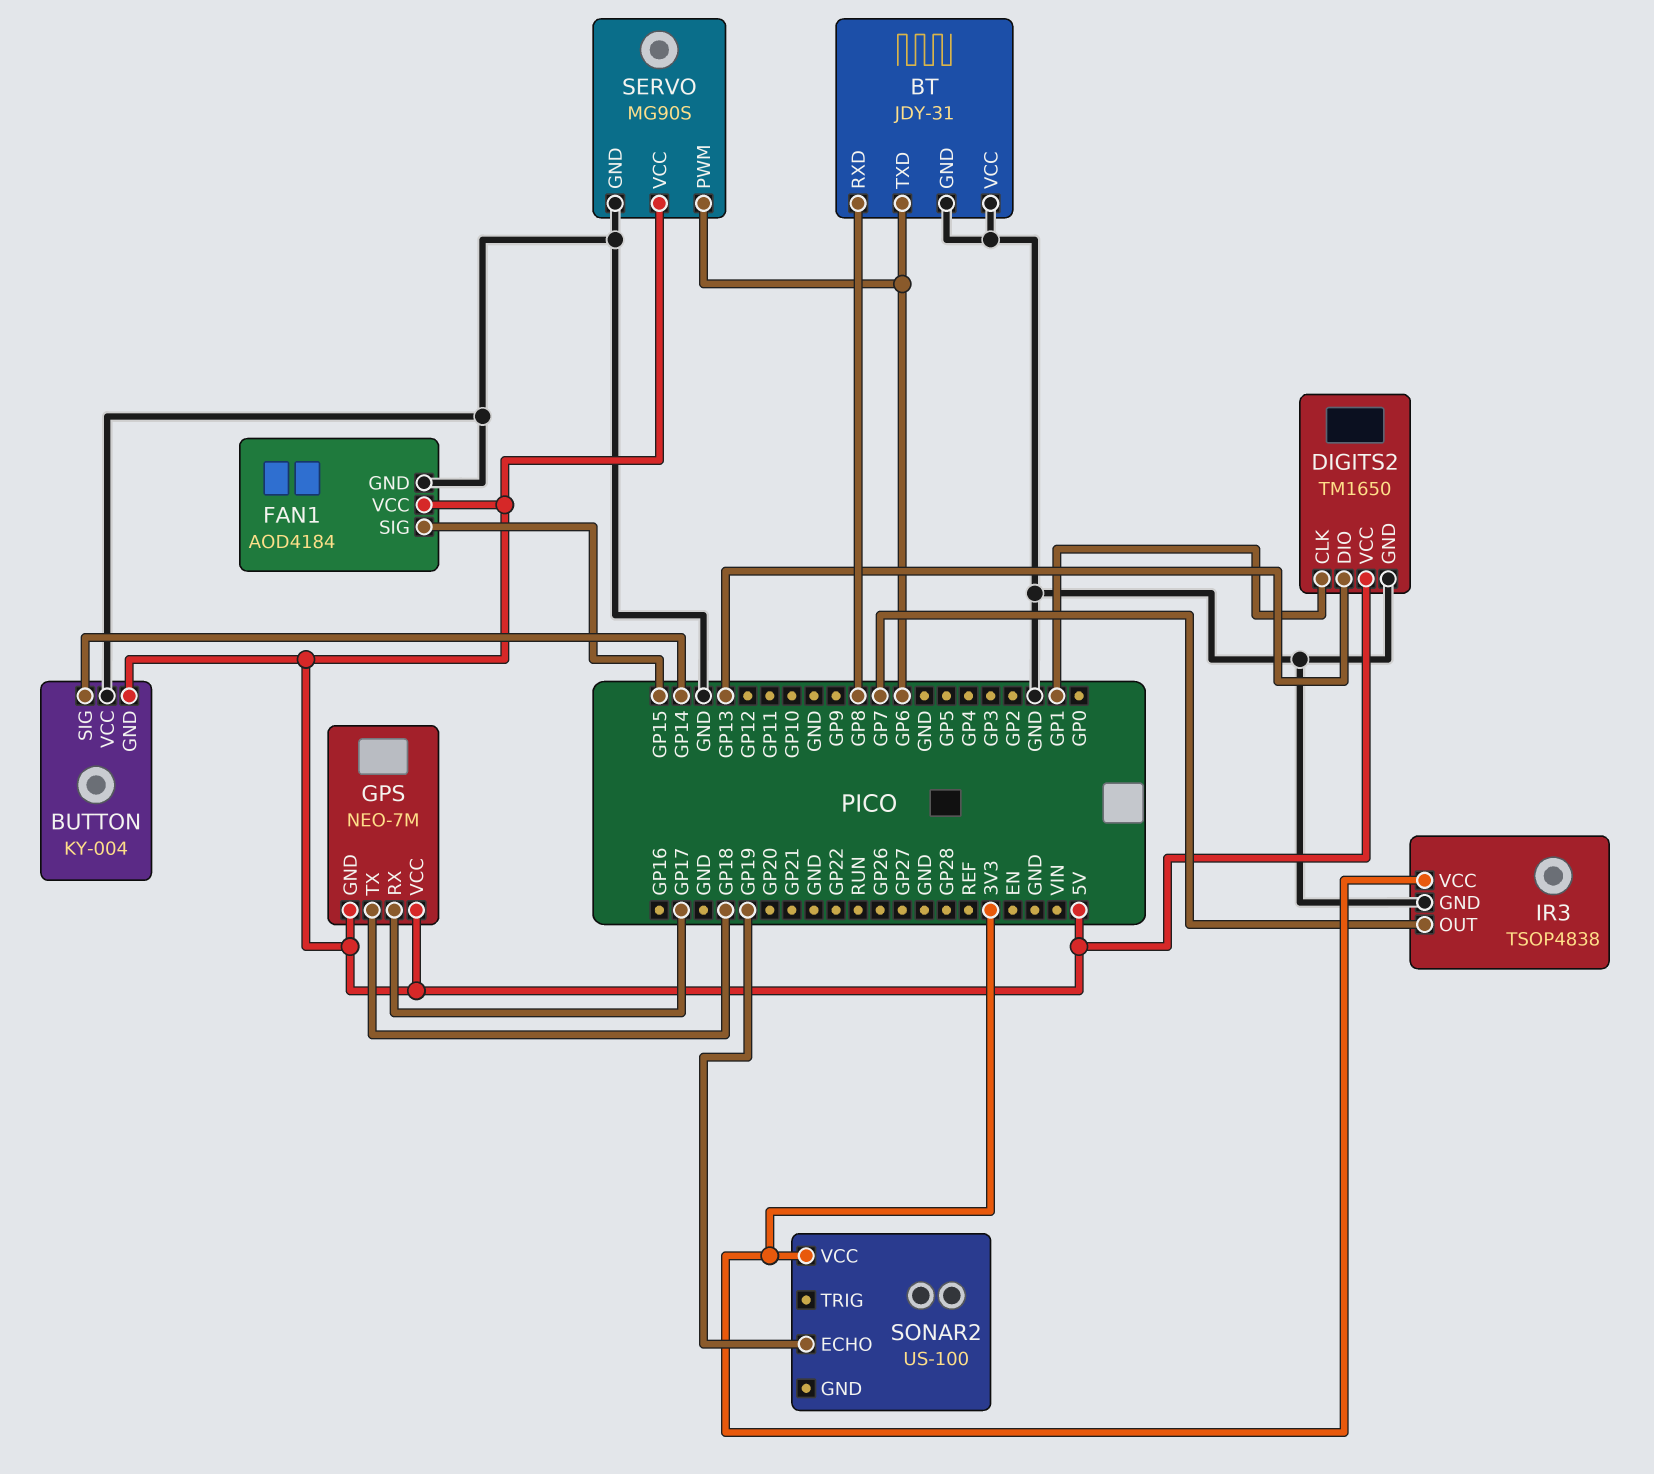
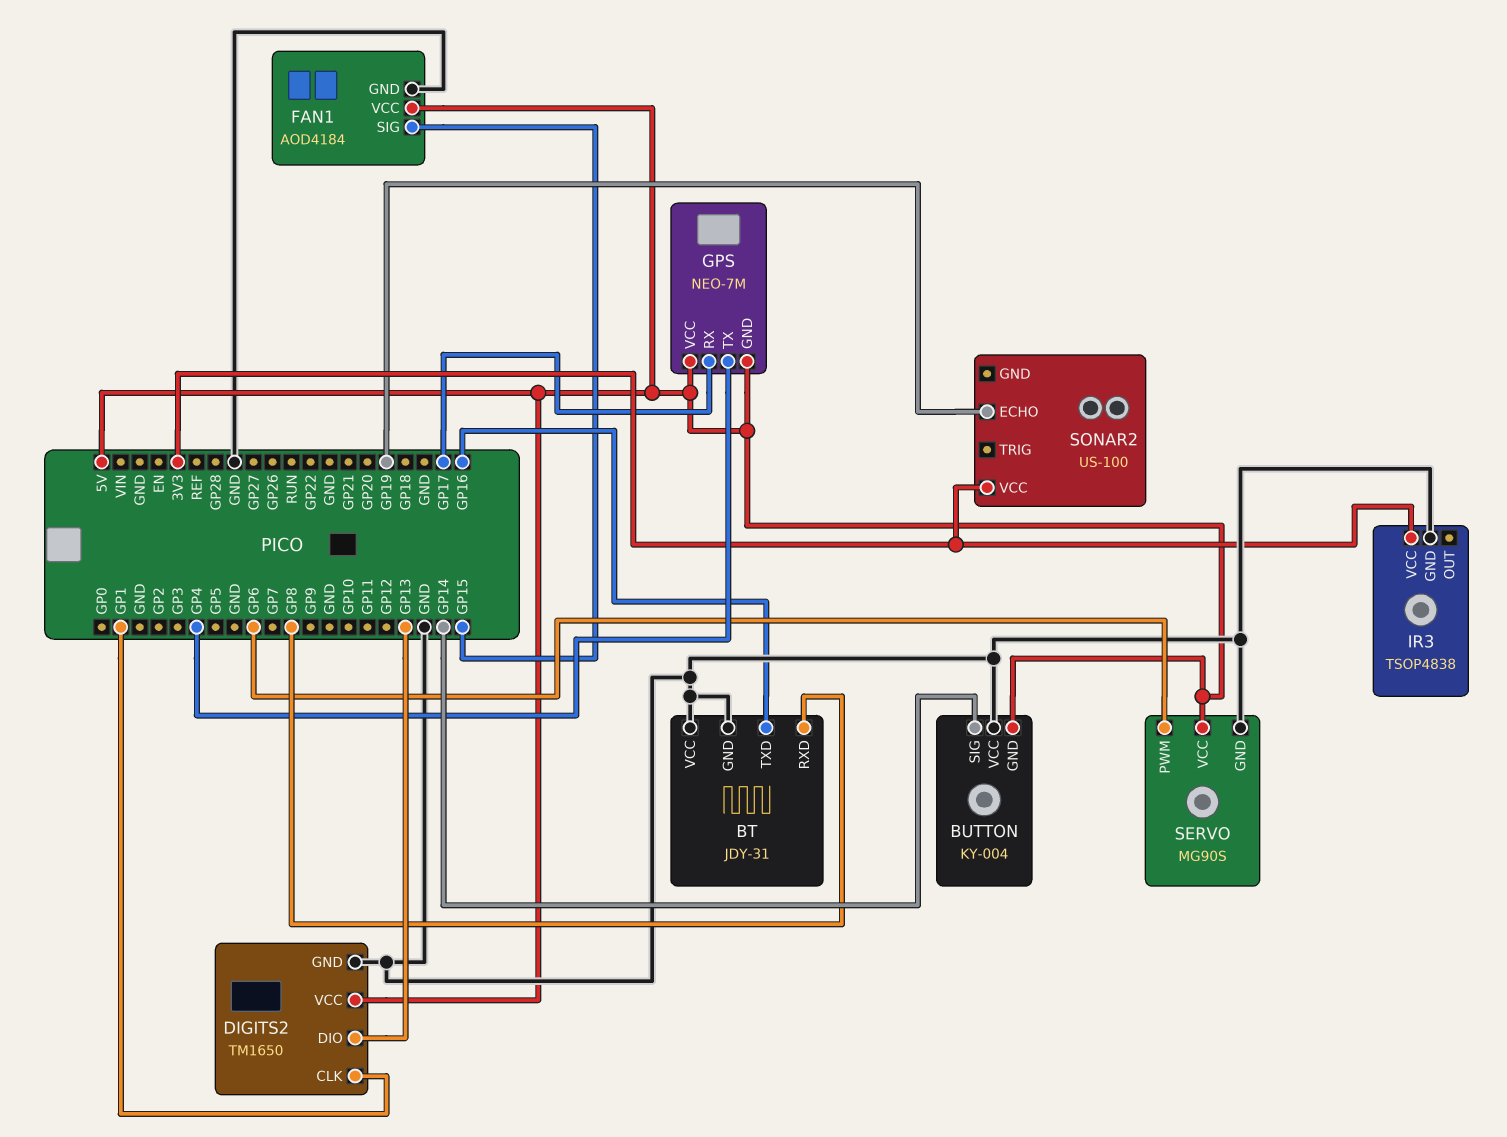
BT pin TXD: GP6 -> GP16
GPS pin TX: GP18 -> GP4
IR3 pin OUT: GP7 -> none

